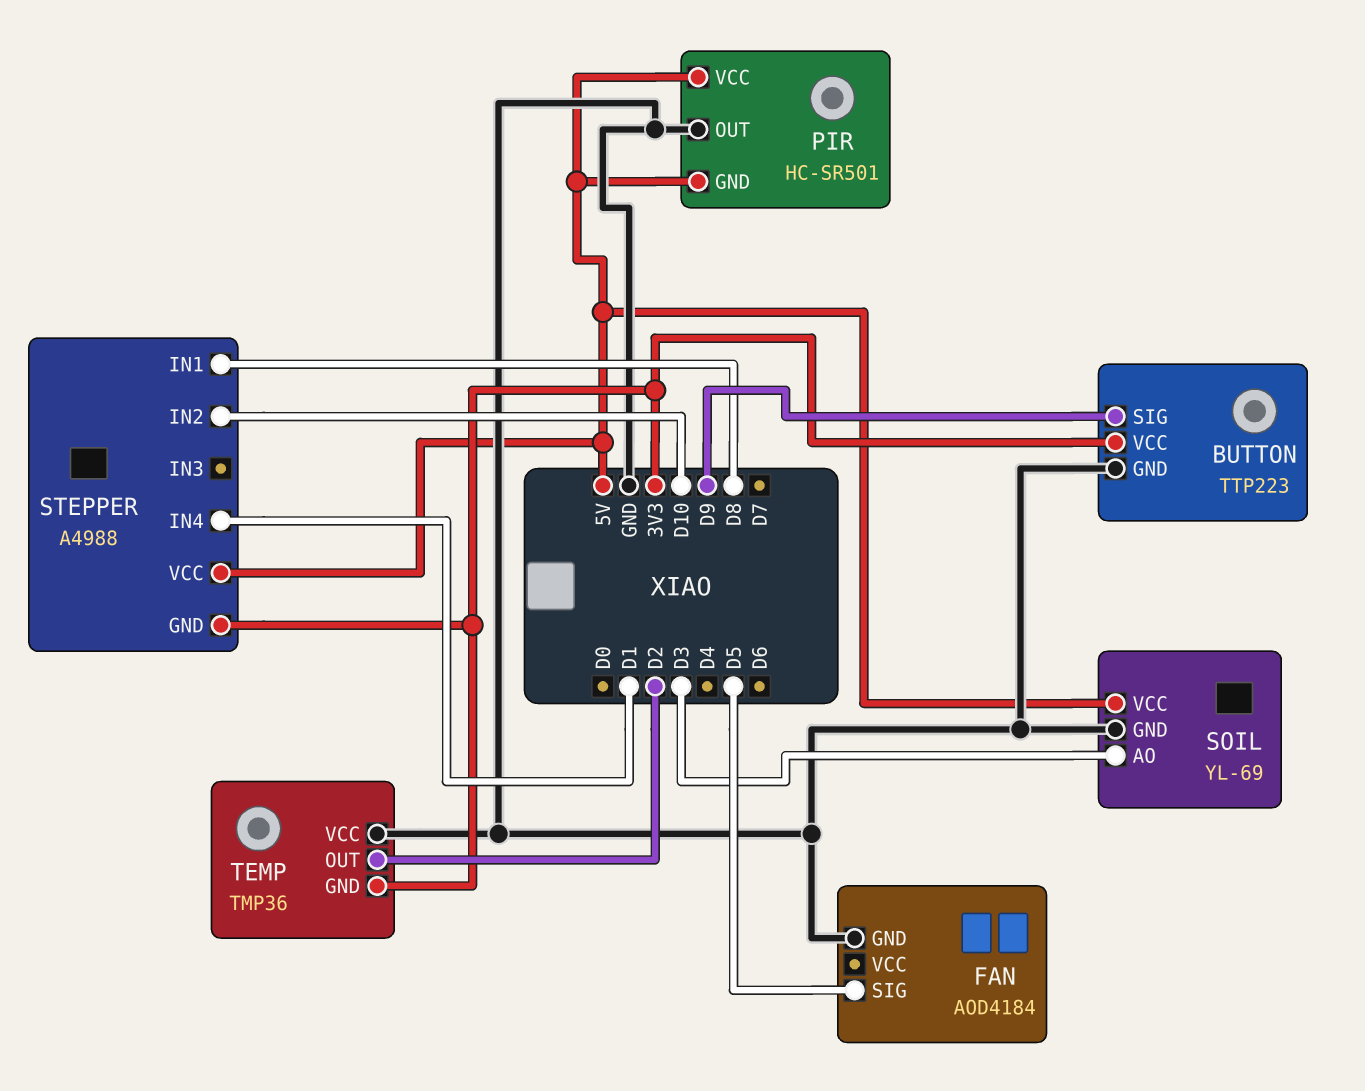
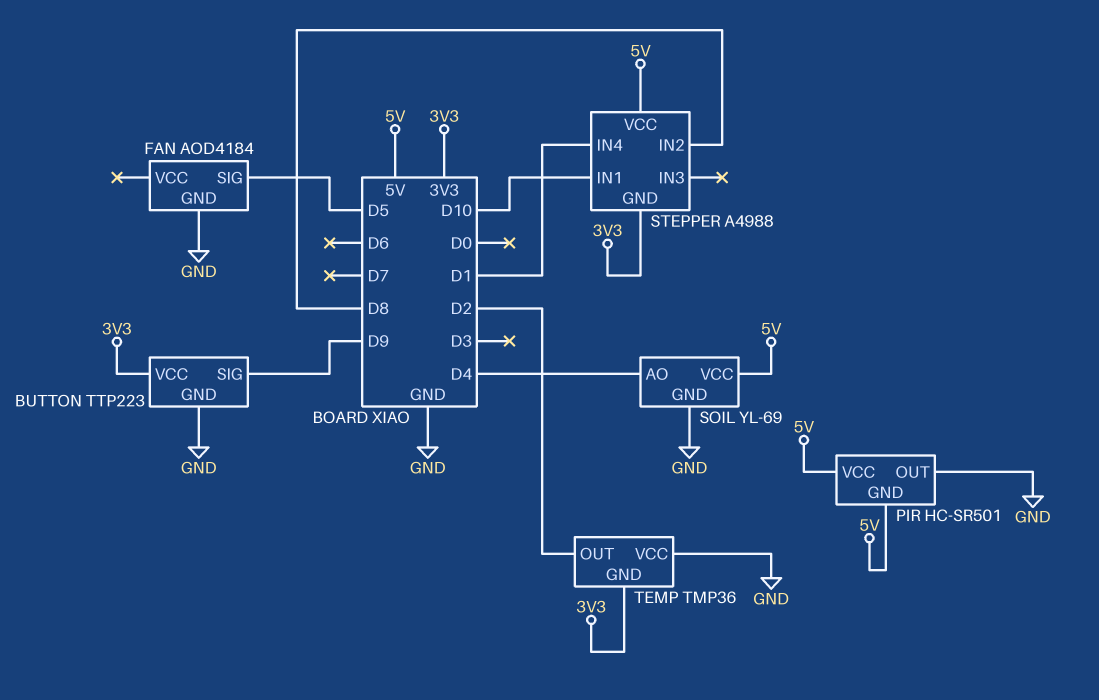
SOIL pin AO: D3 -> D4
STEPPER pin IN1: D8 -> D10
STEPPER pin IN2: D10 -> D8

